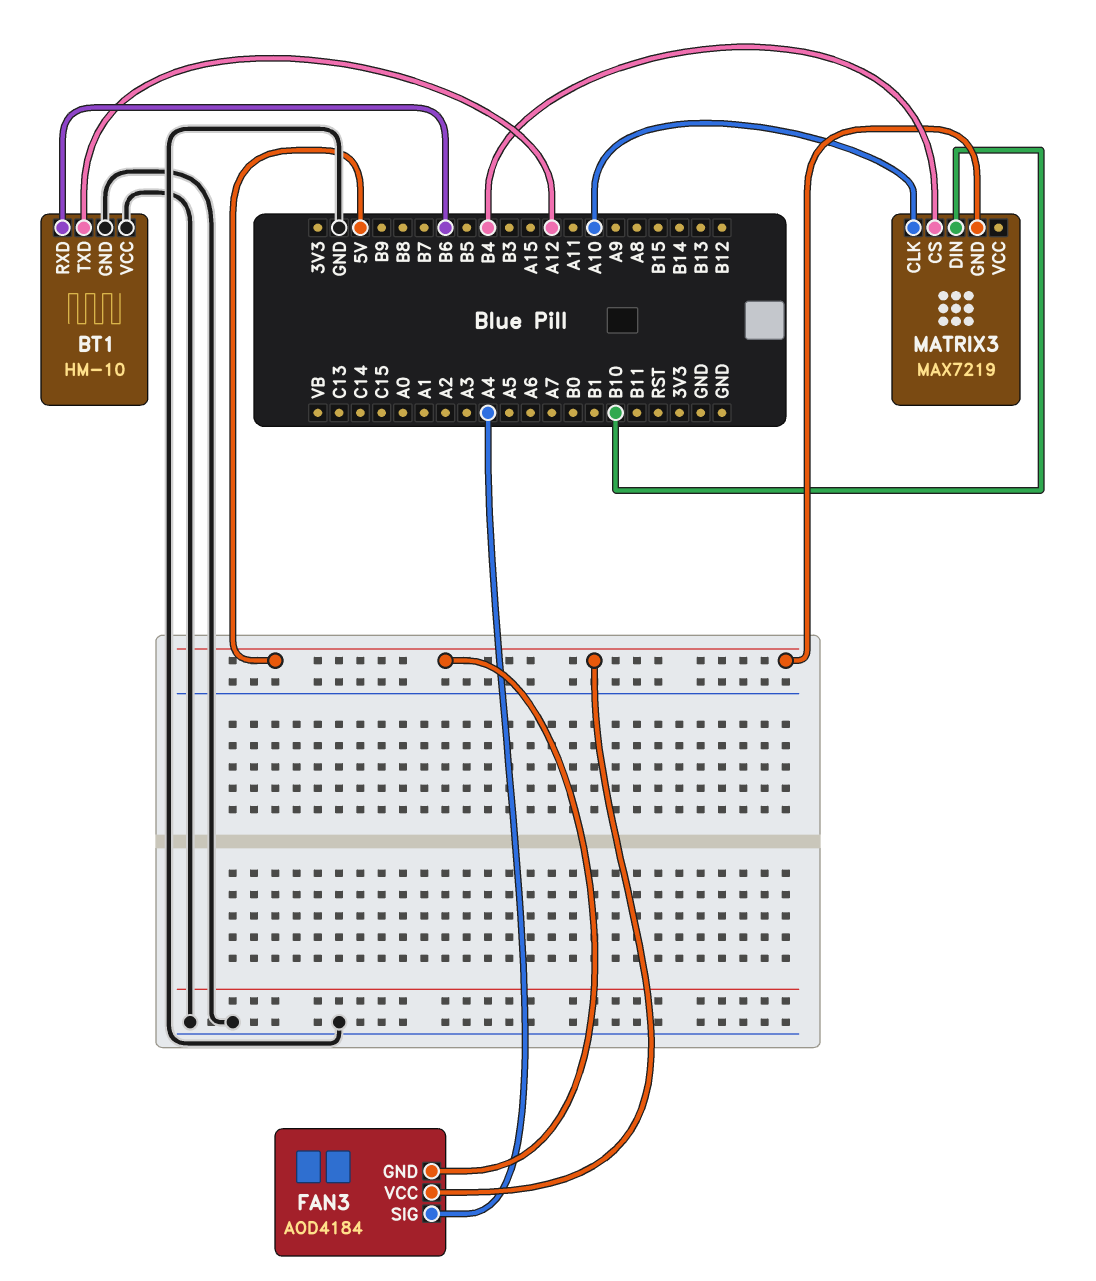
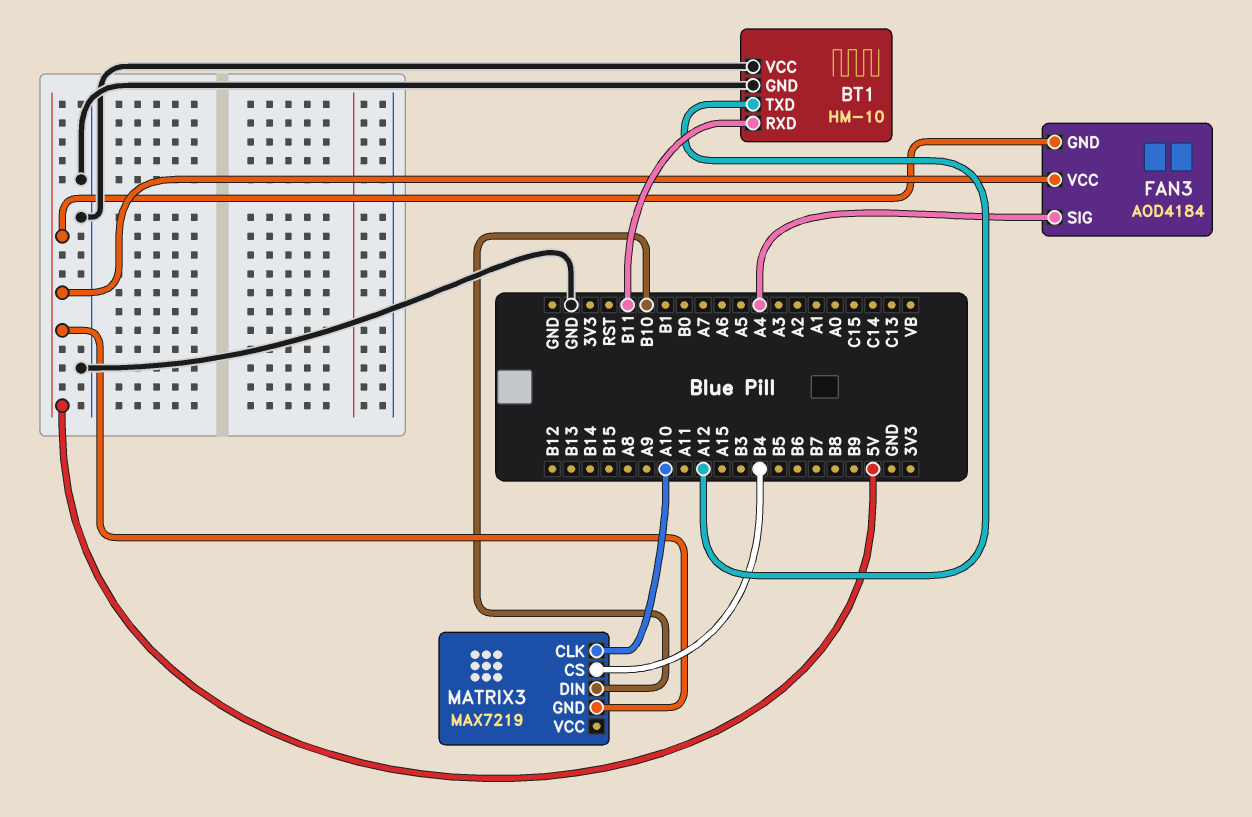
BT1 pin RXD: B6 -> B11

